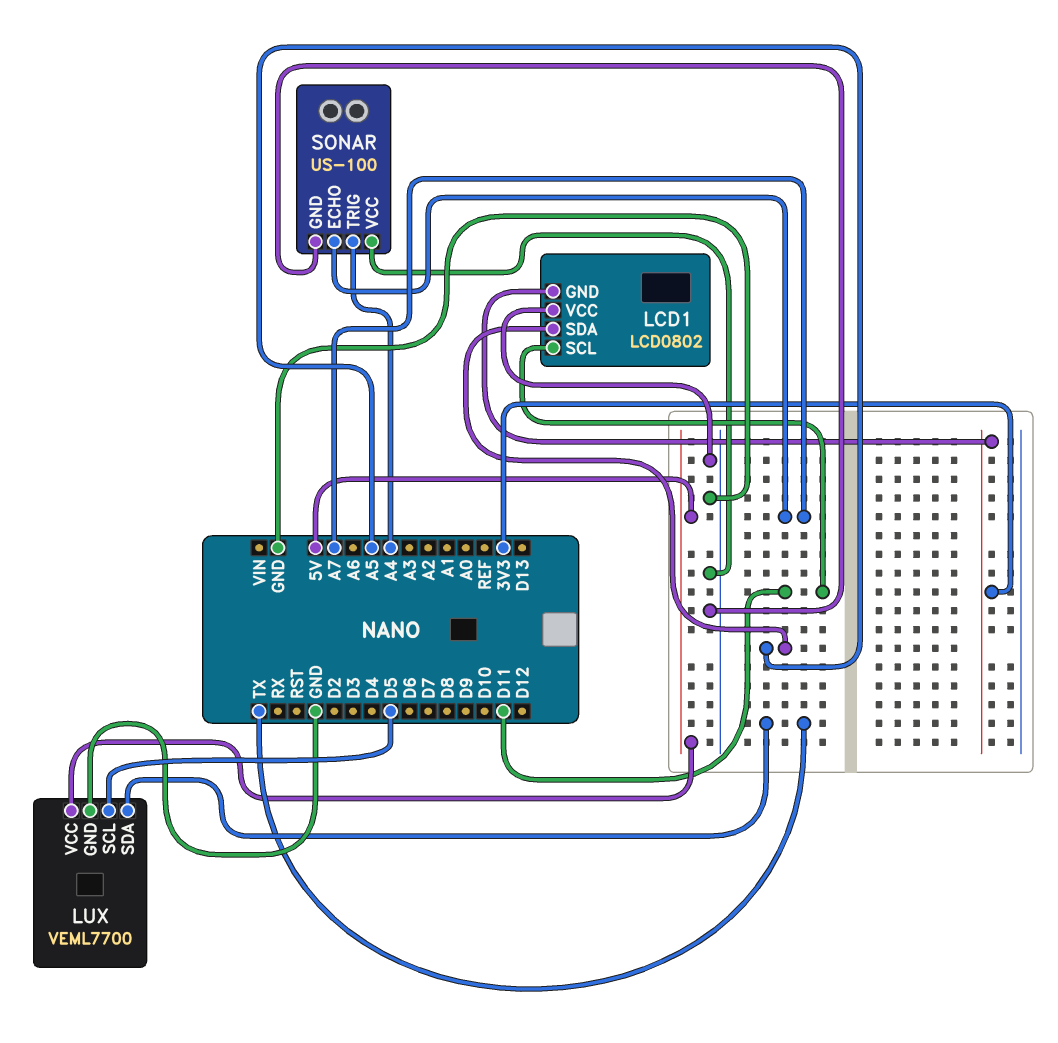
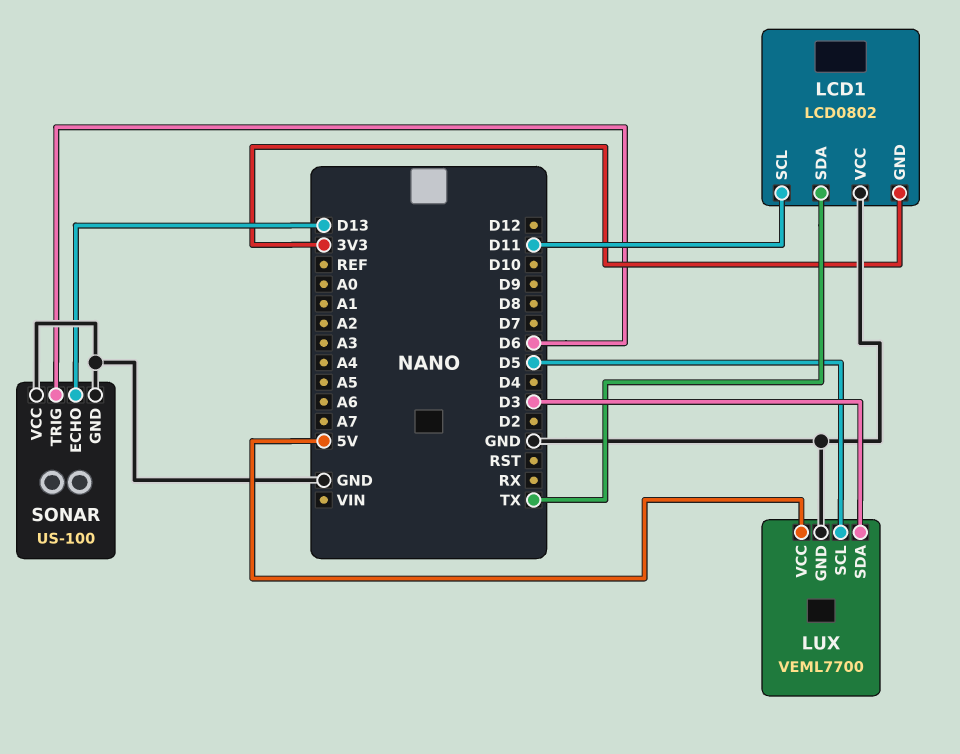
LCD1 pin SDA: A5 -> TX
LUX pin SDA: TX -> D3
SONAR pin ECHO: A7 -> D13
SONAR pin TRIG: A4 -> D6

